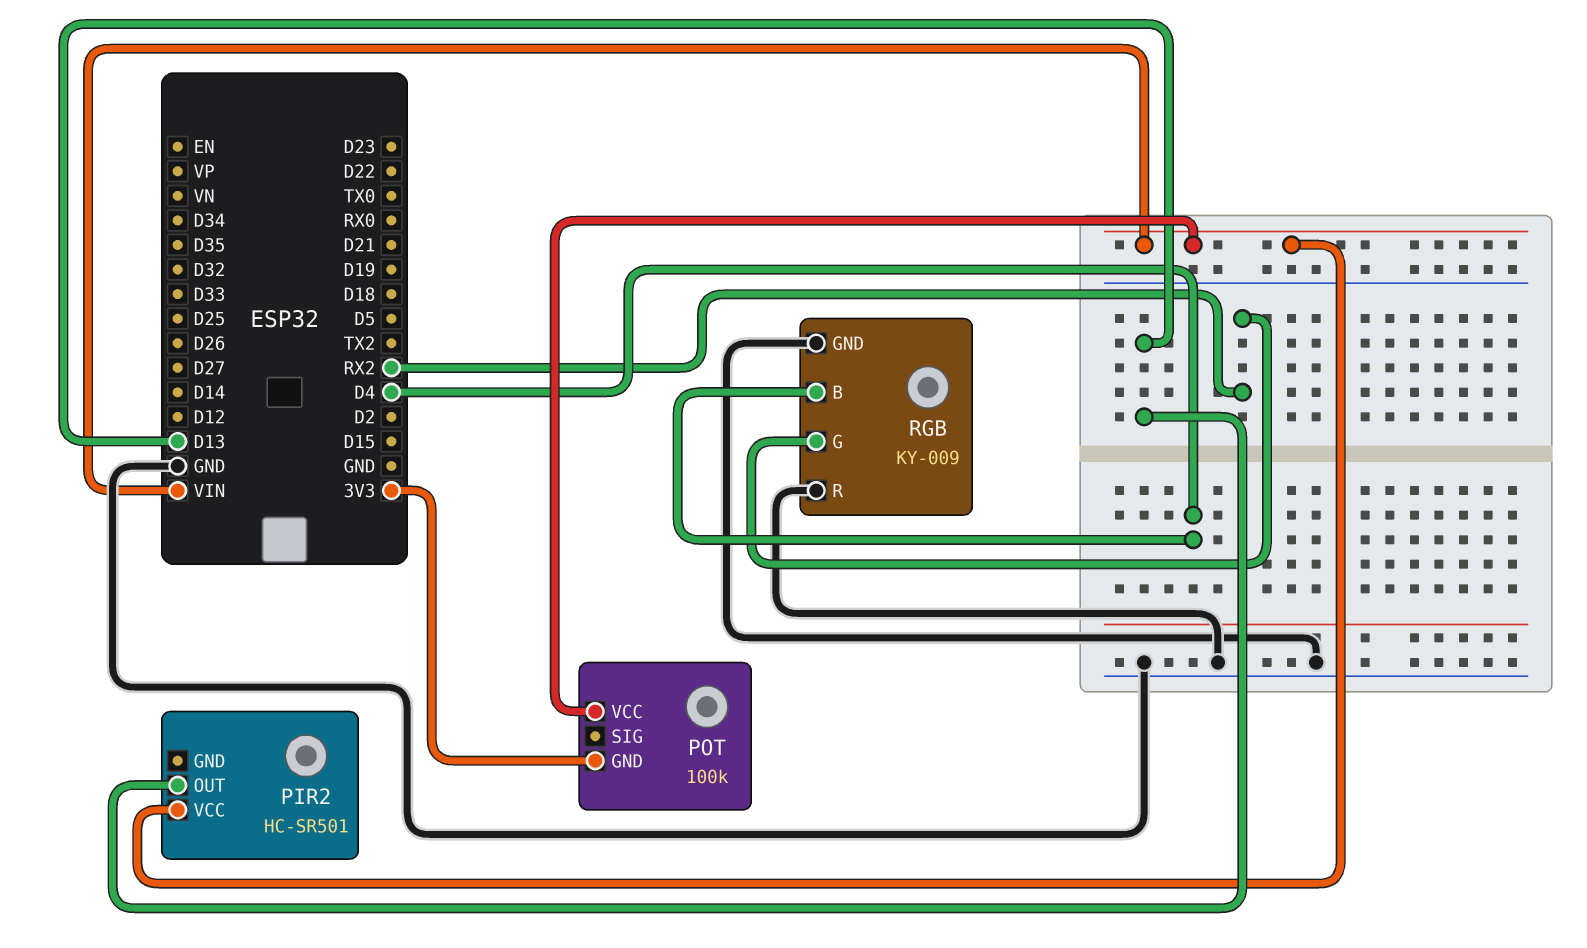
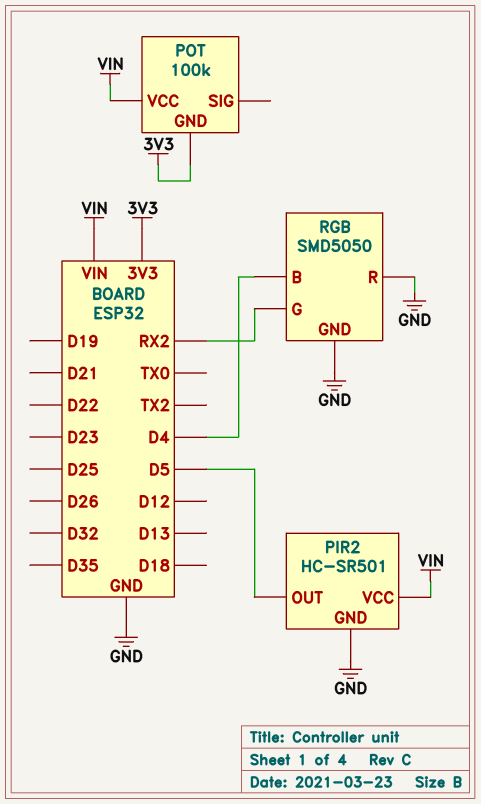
PIR2 pin GND: none -> GND
PIR2 pin OUT: D13 -> D5
RGB: KY-009 -> SMD5050

